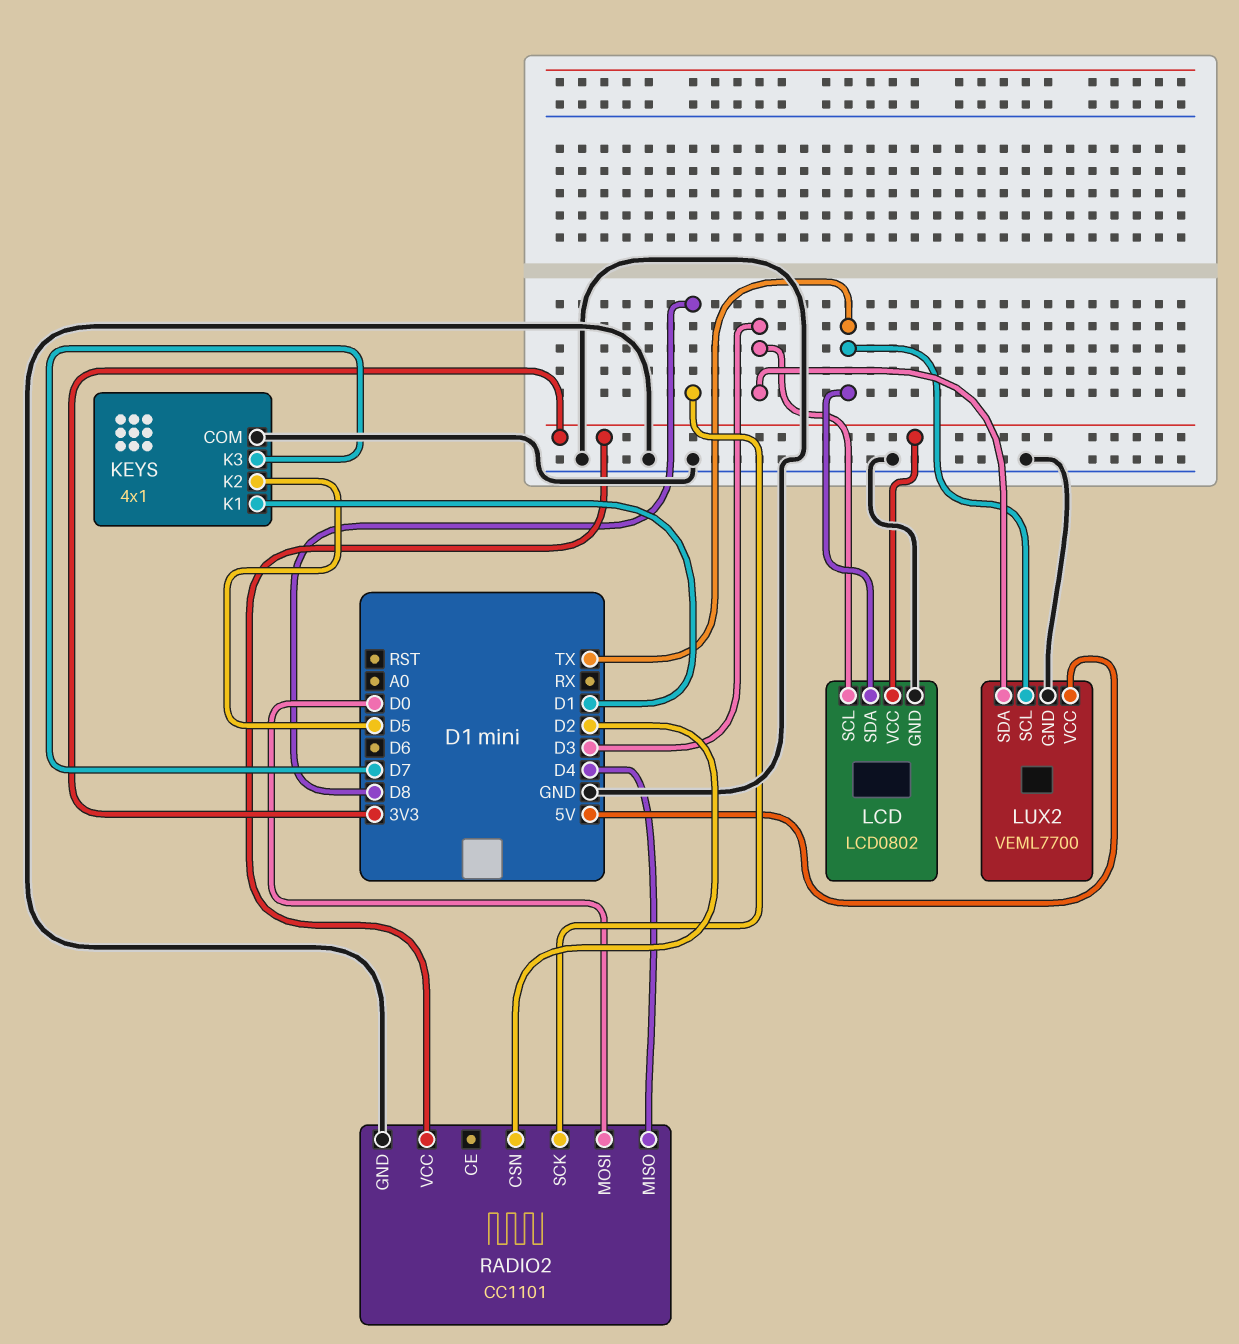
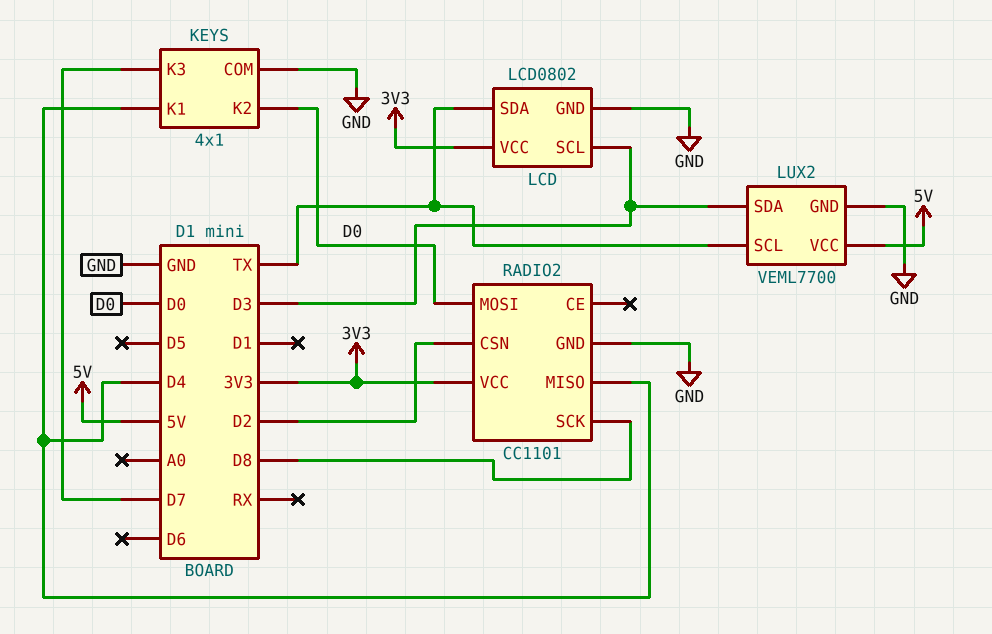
KEYS pin K1: D1 -> D4
KEYS pin K2: D5 -> D0

